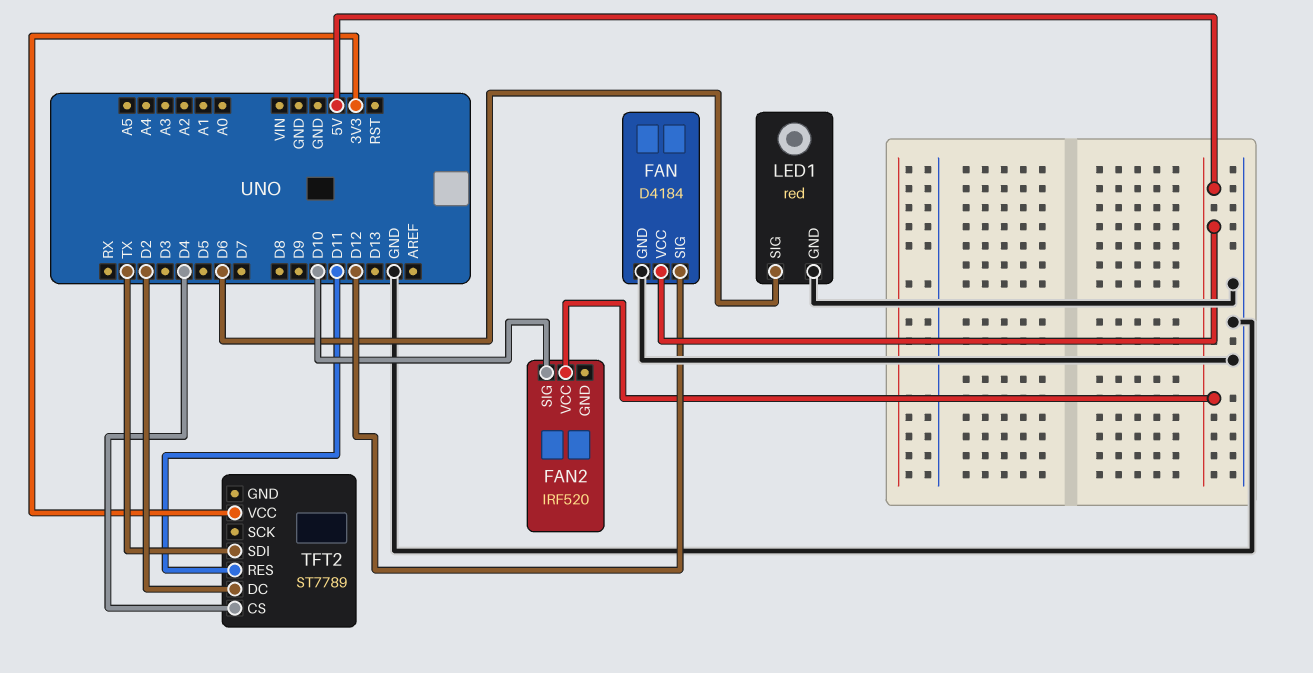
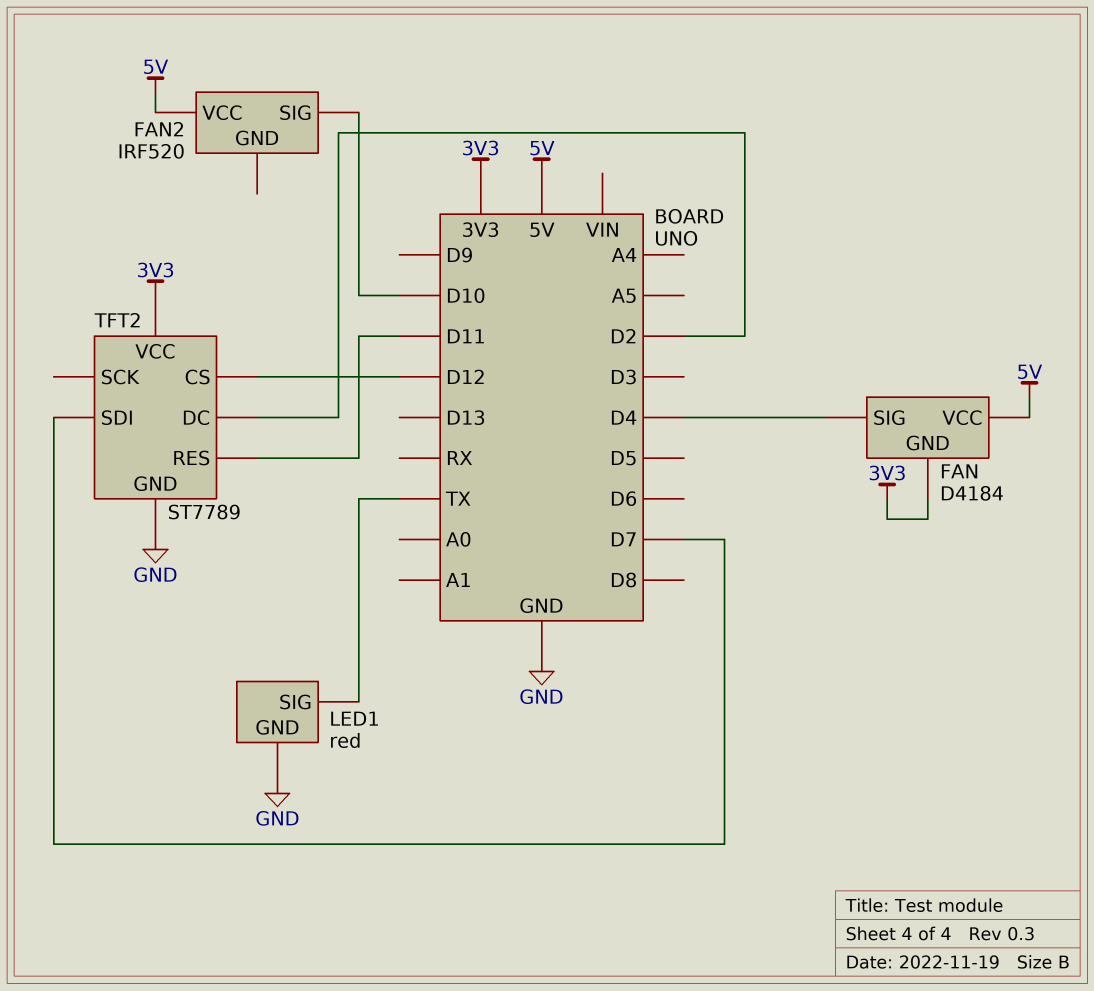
FAN pin GND: GND -> 3V3
FAN pin SIG: D12 -> D4
LED1 pin SIG: D6 -> TX
TFT2 pin CS: D4 -> D12
TFT2 pin GND: none -> GND
TFT2 pin SDI: TX -> D7

